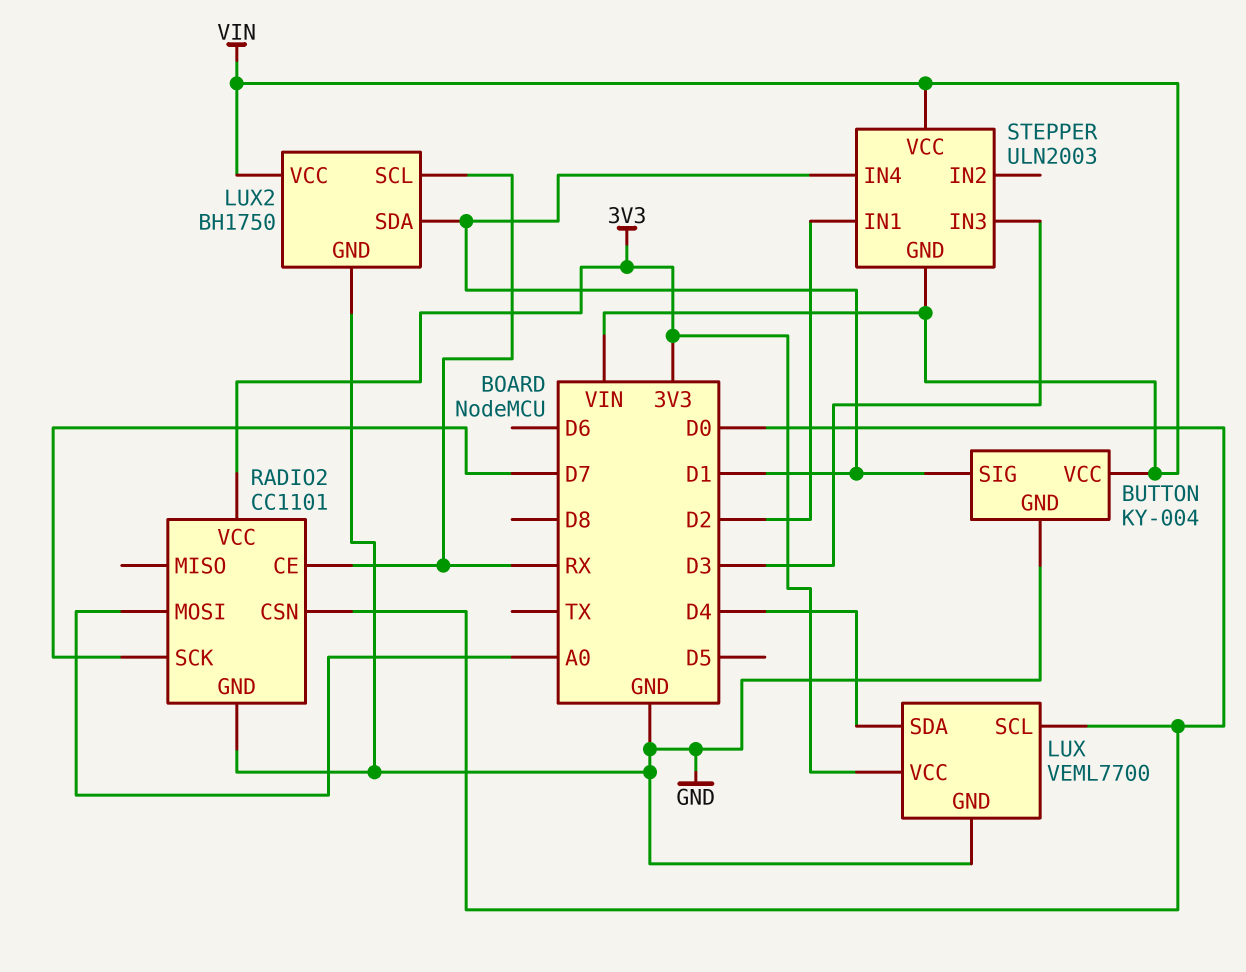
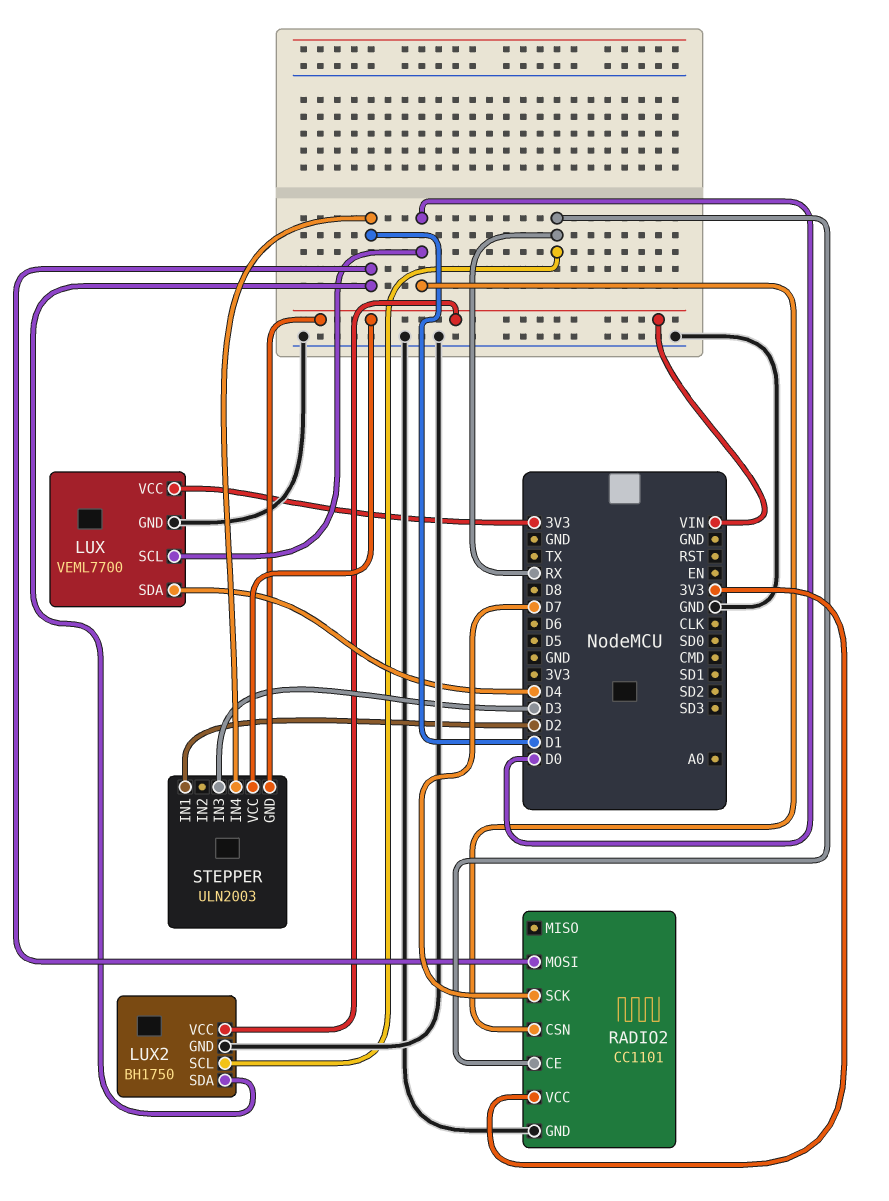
BUTTON: KY-004 -> none
BUTTON pin GND: GND -> none
BUTTON pin SIG: D1 -> none
BUTTON pin VCC: VIN -> none
RADIO2 pin MOSI: A0 -> D1

